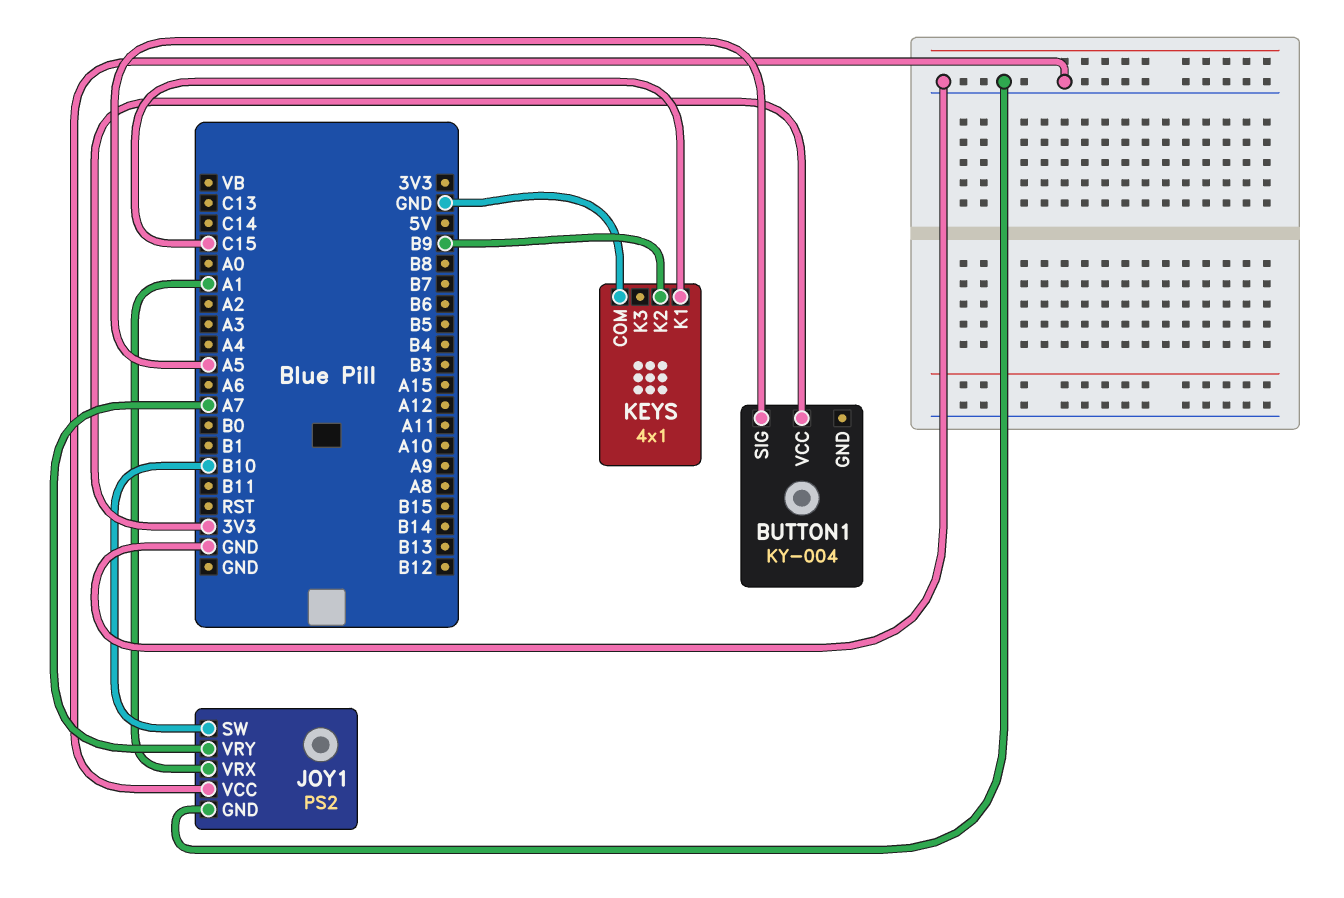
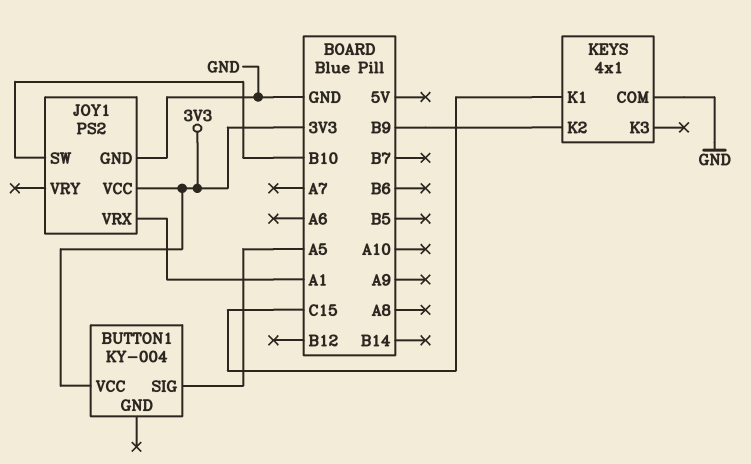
JOY1 pin VCC: GND -> 3V3
JOY1 pin VRY: A7 -> none

